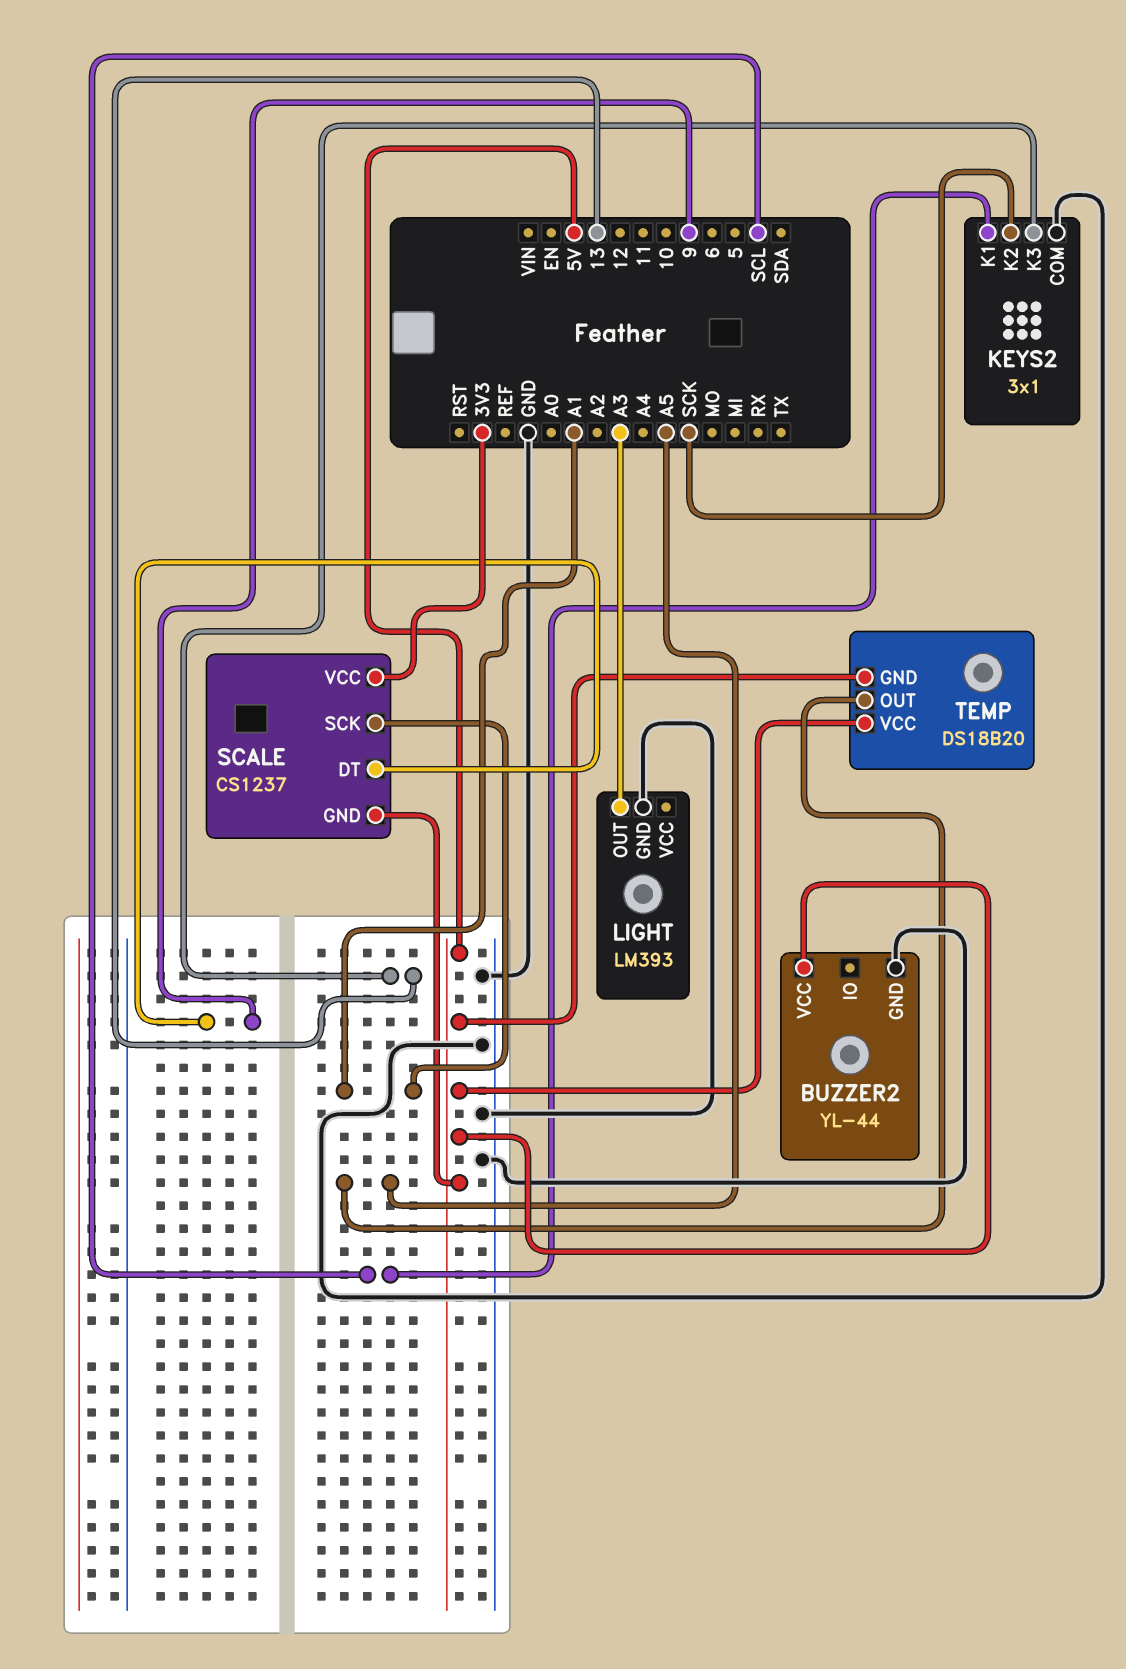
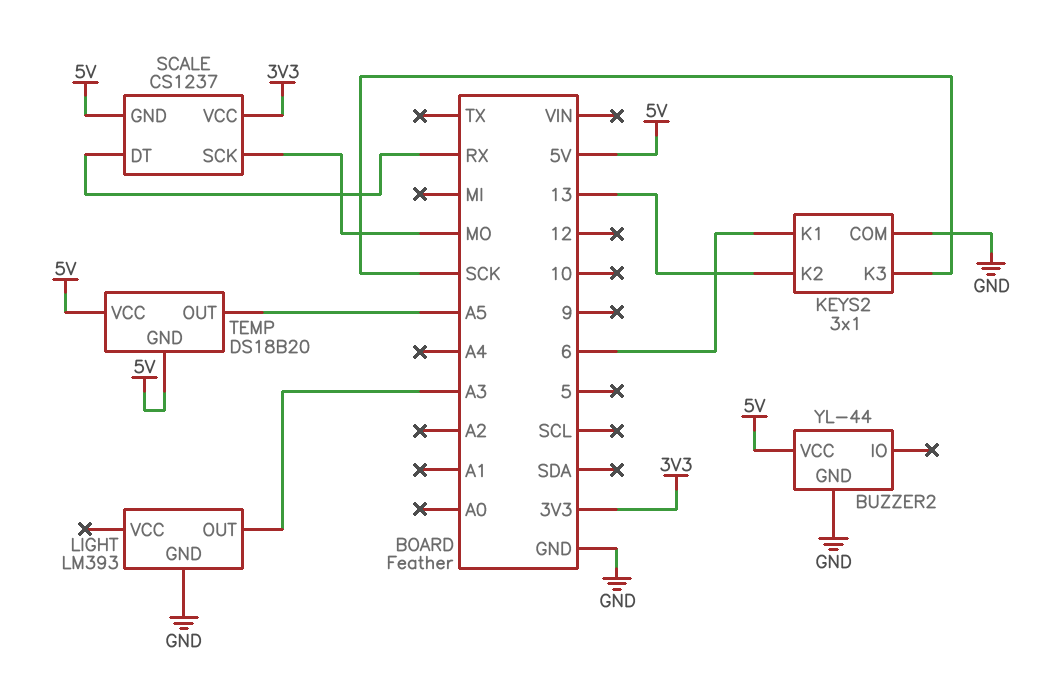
KEYS2 pin K1: SCL -> 6
KEYS2 pin K2: SCK -> 13
KEYS2 pin K3: 13 -> SCK
SCALE pin DT: 9 -> RX
SCALE pin SCK: A1 -> MO

